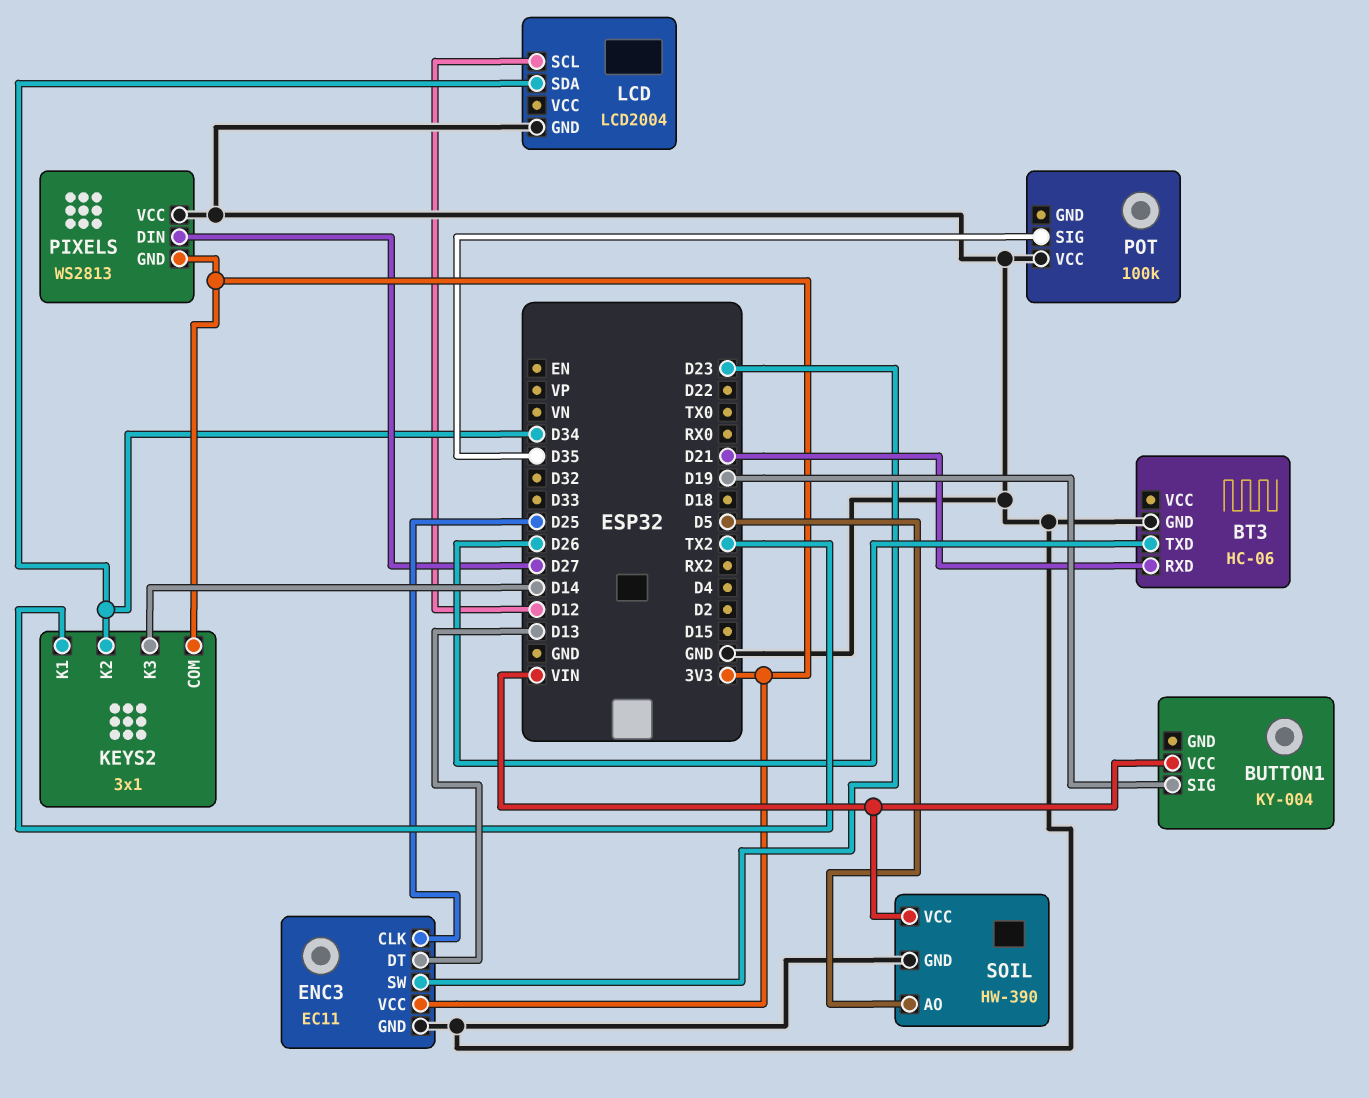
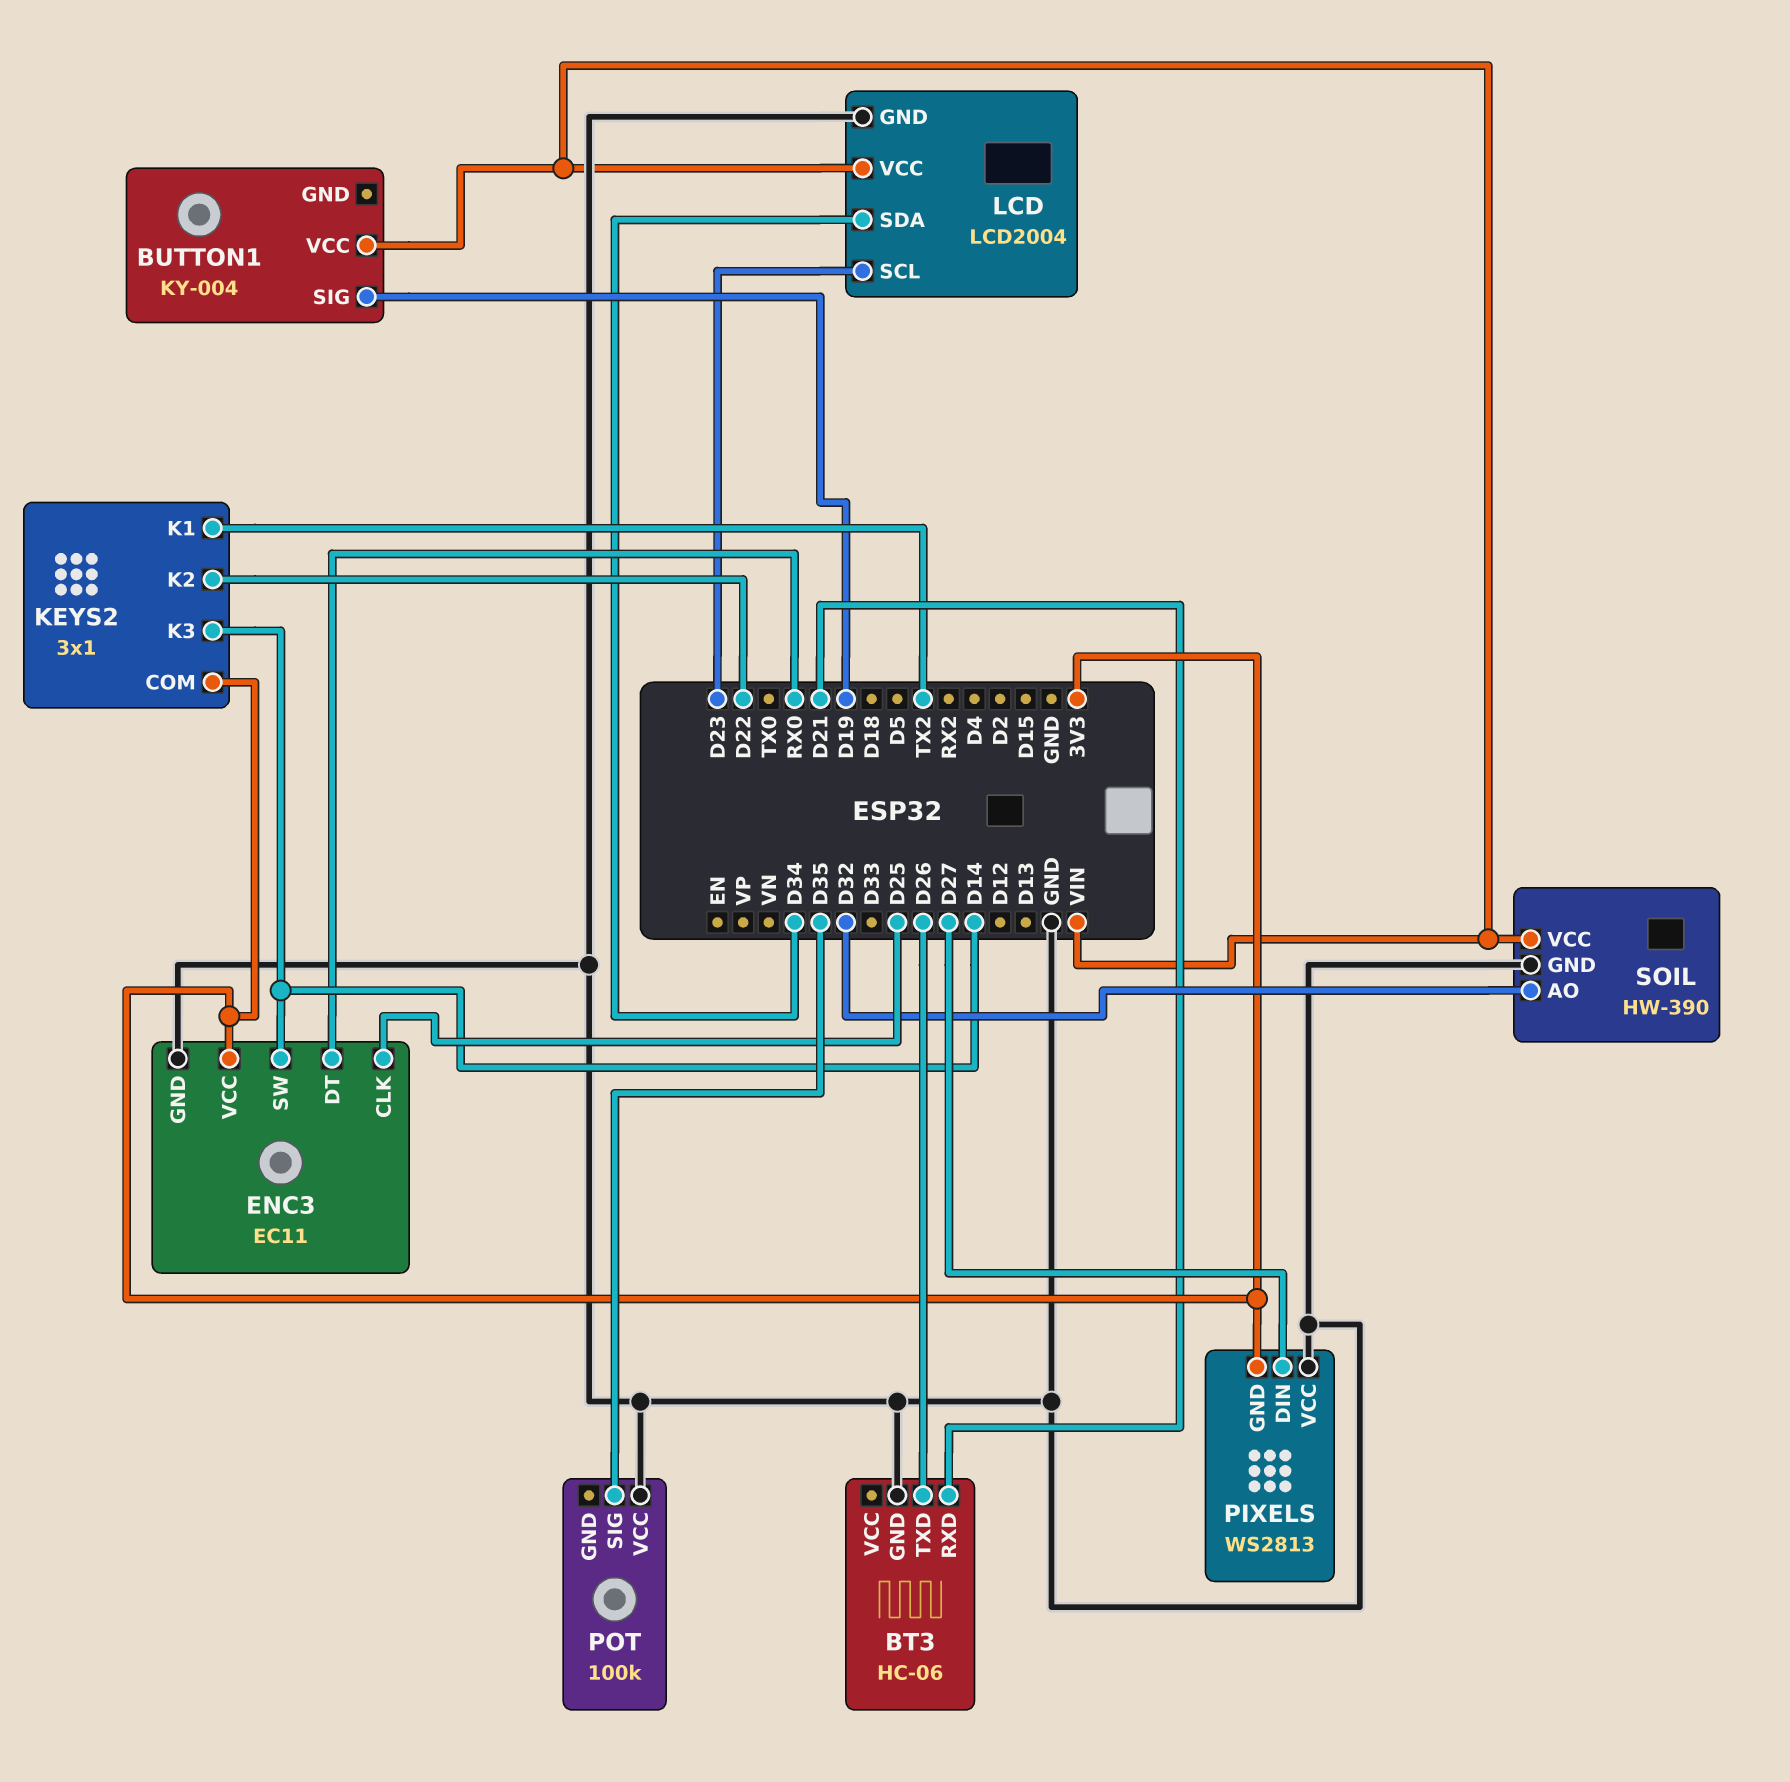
ENC3 pin DT: D13 -> RX0
ENC3 pin SW: D23 -> D14
KEYS2 pin K2: D34 -> D22
LCD pin SCL: D12 -> D23
LCD pin VCC: none -> VIN
SOIL pin AO: D5 -> D32

